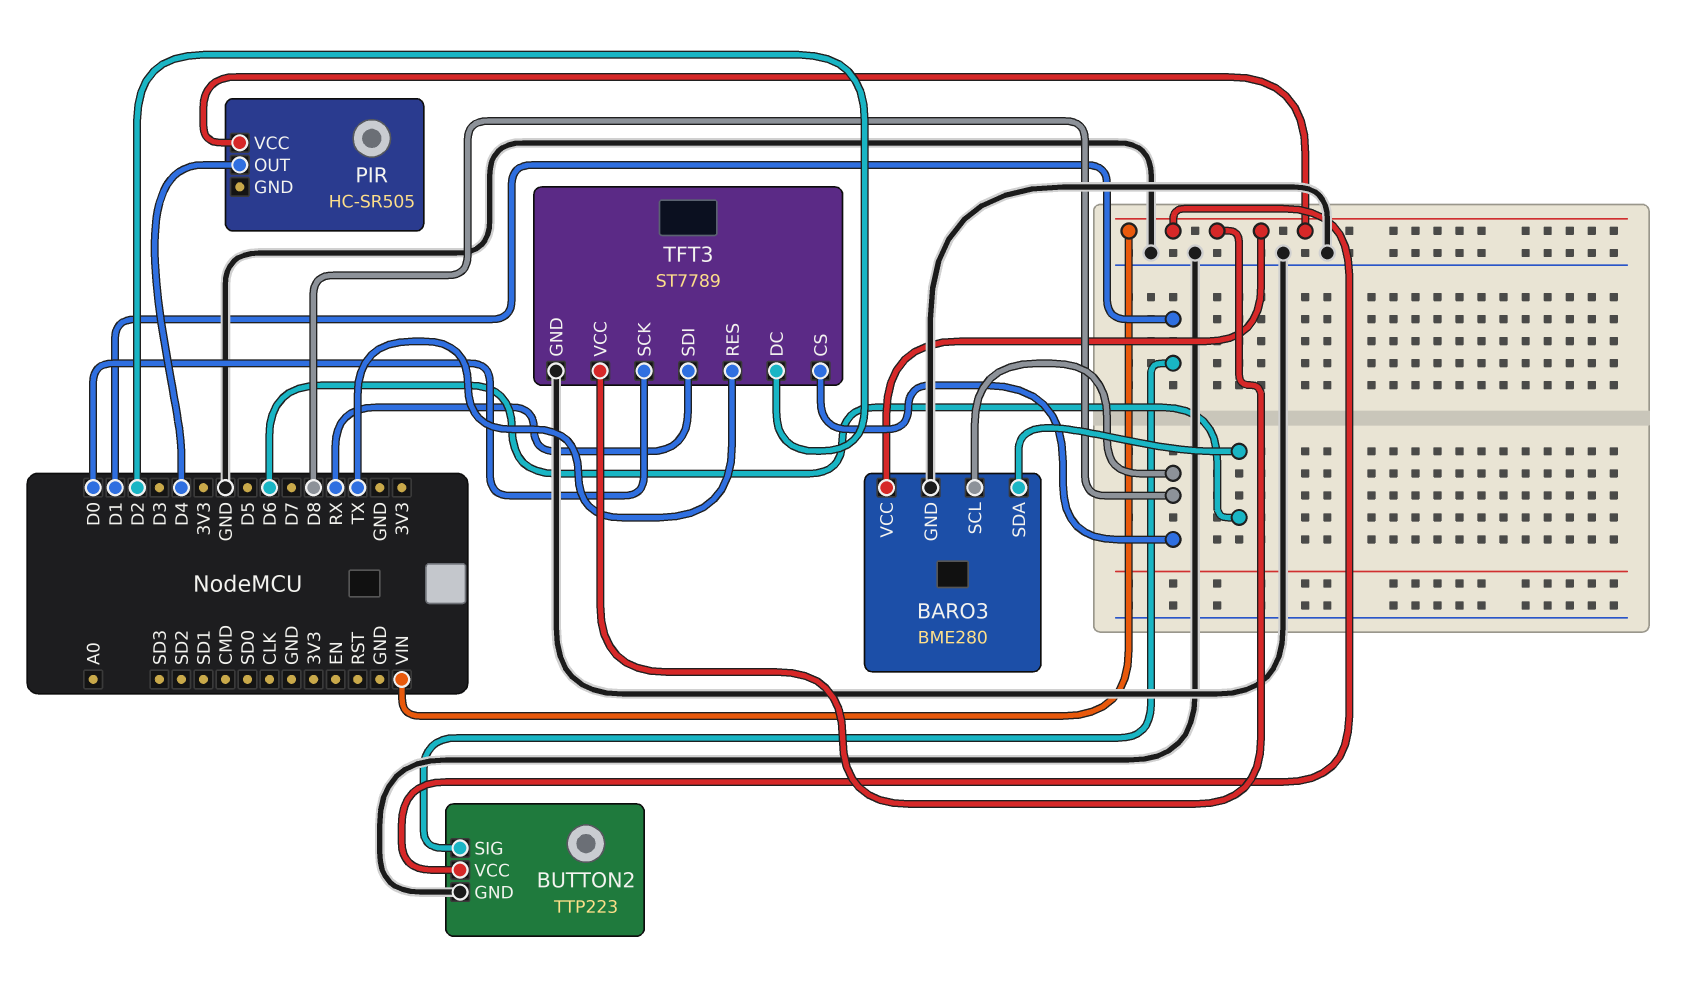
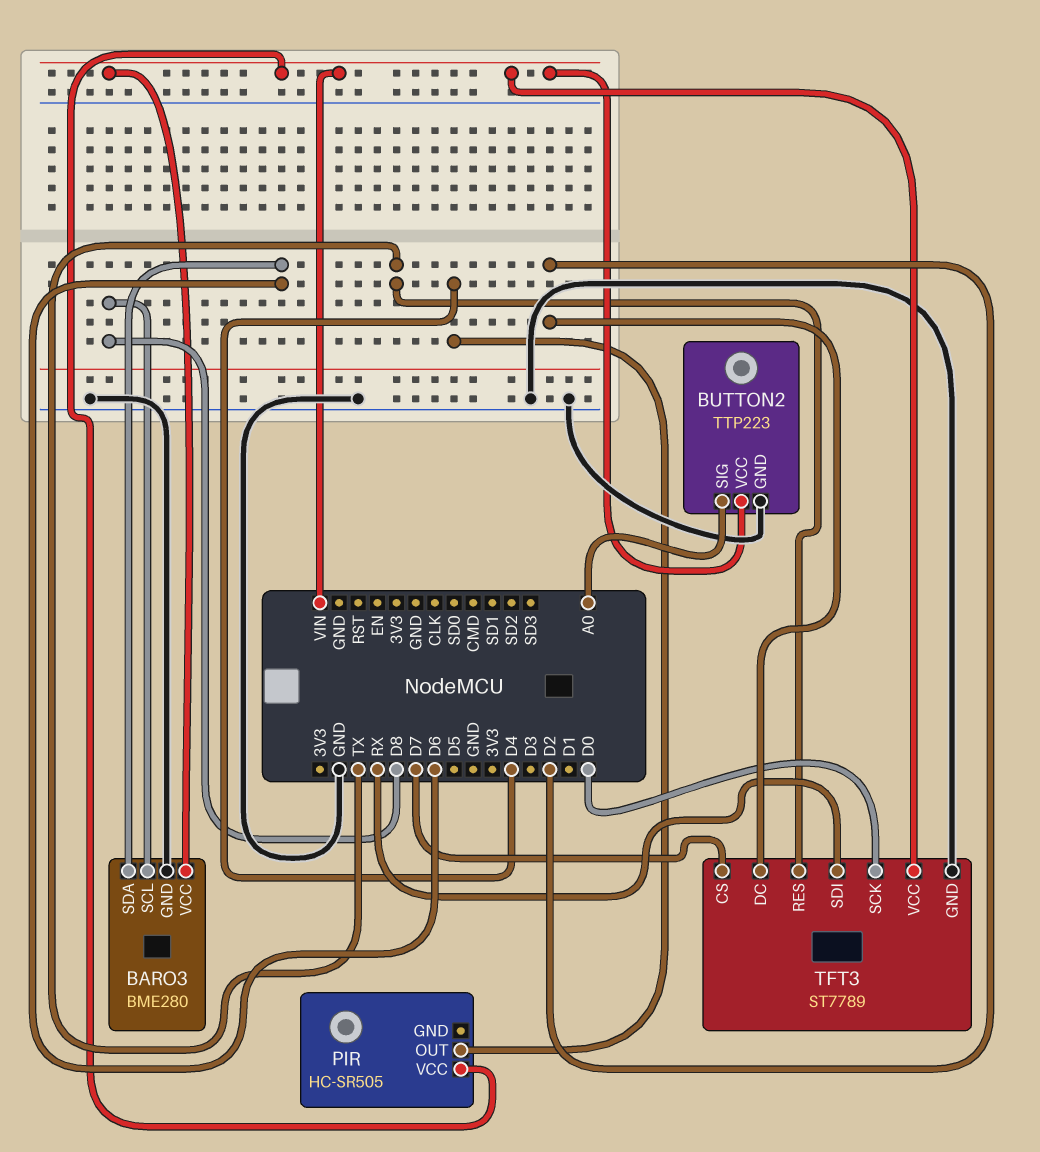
BUTTON2 pin SIG: D1 -> A0
TFT3 pin CS: D8 -> D7

